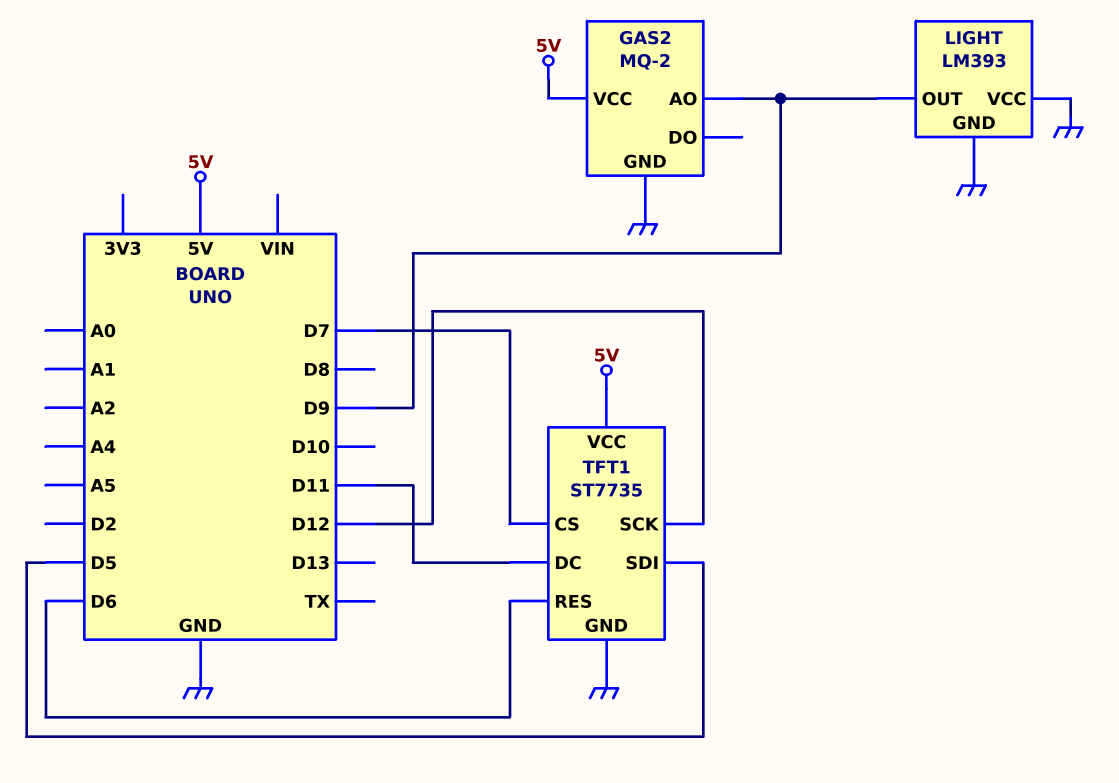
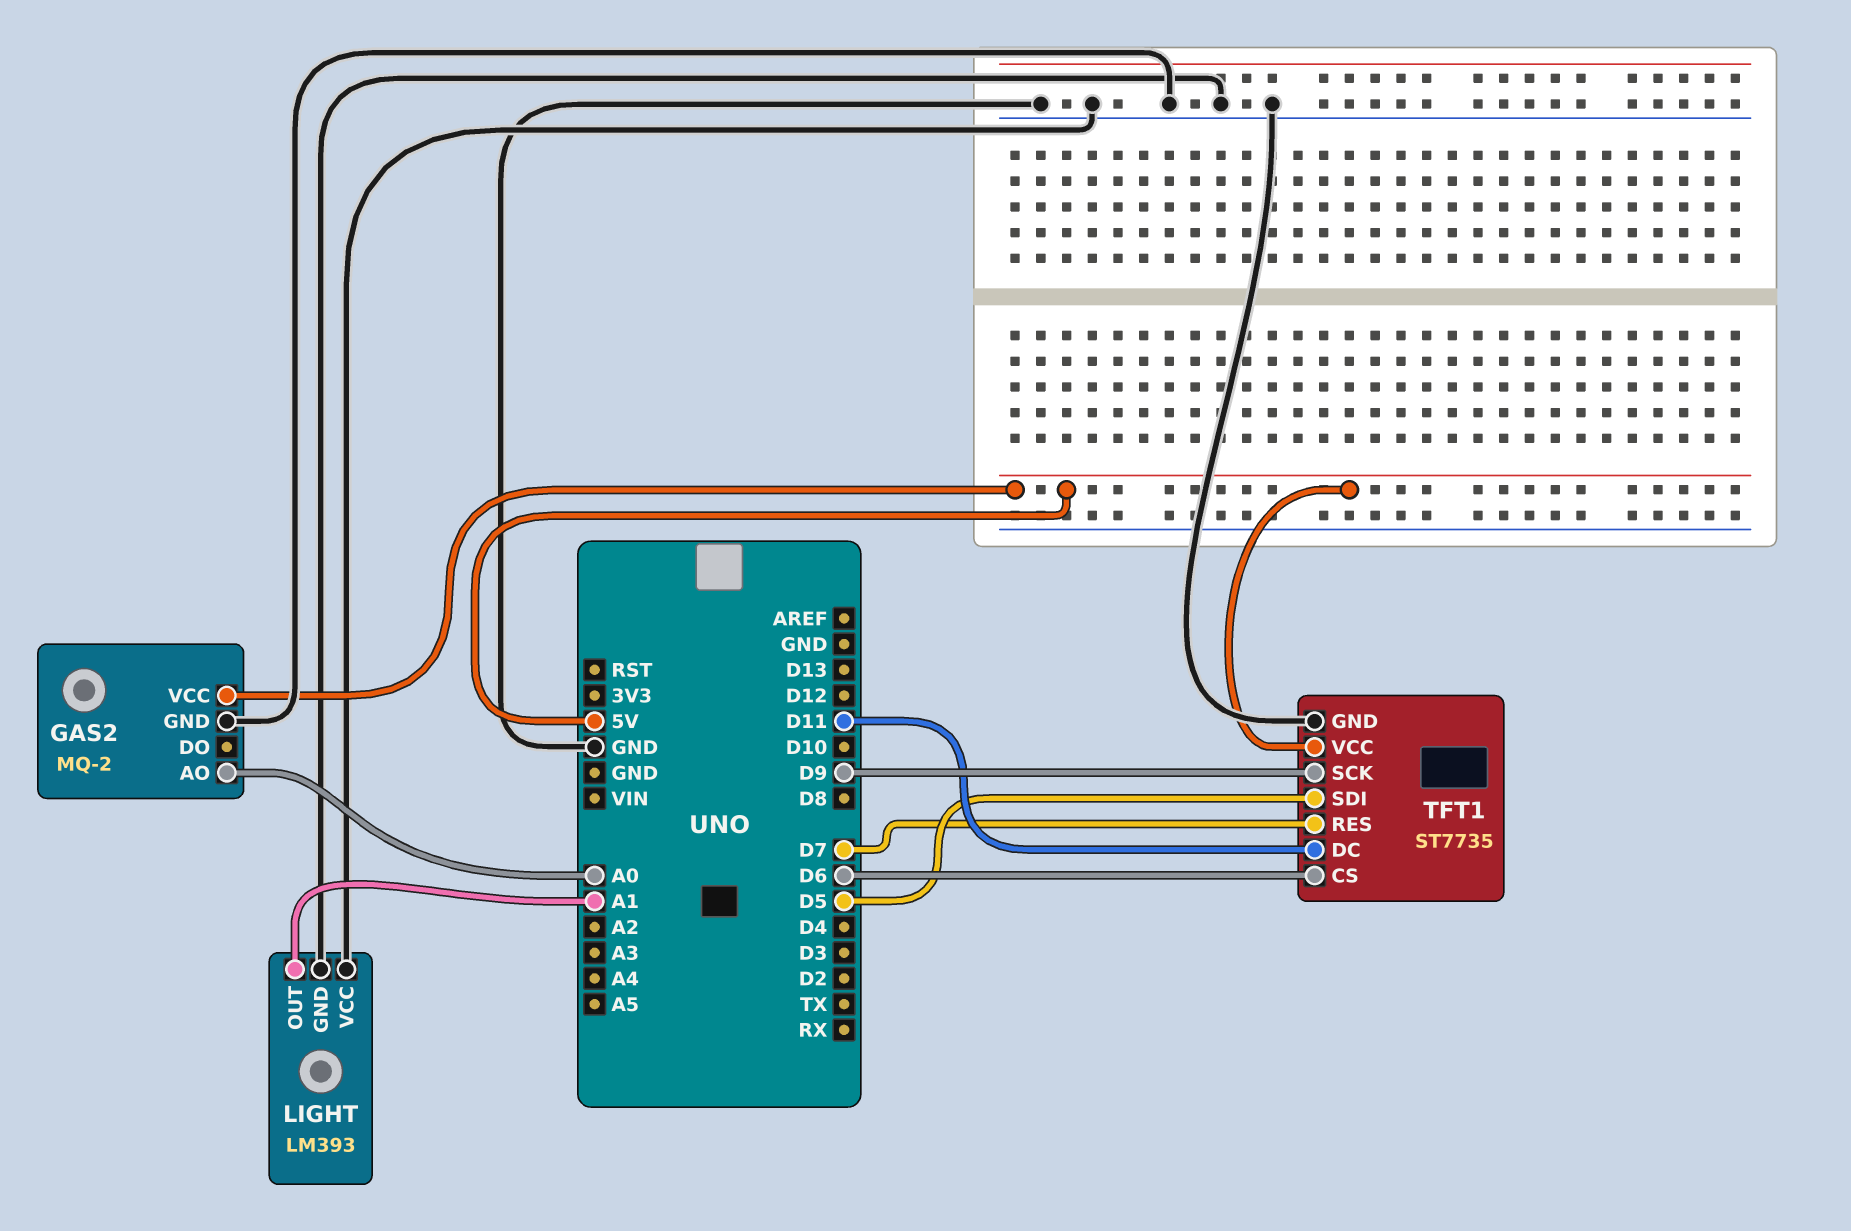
GAS2 pin AO: D9 -> A0
LIGHT pin OUT: D9 -> A1
TFT1 pin CS: D7 -> D6
TFT1 pin RES: D6 -> D7
TFT1 pin SCK: D12 -> D9

